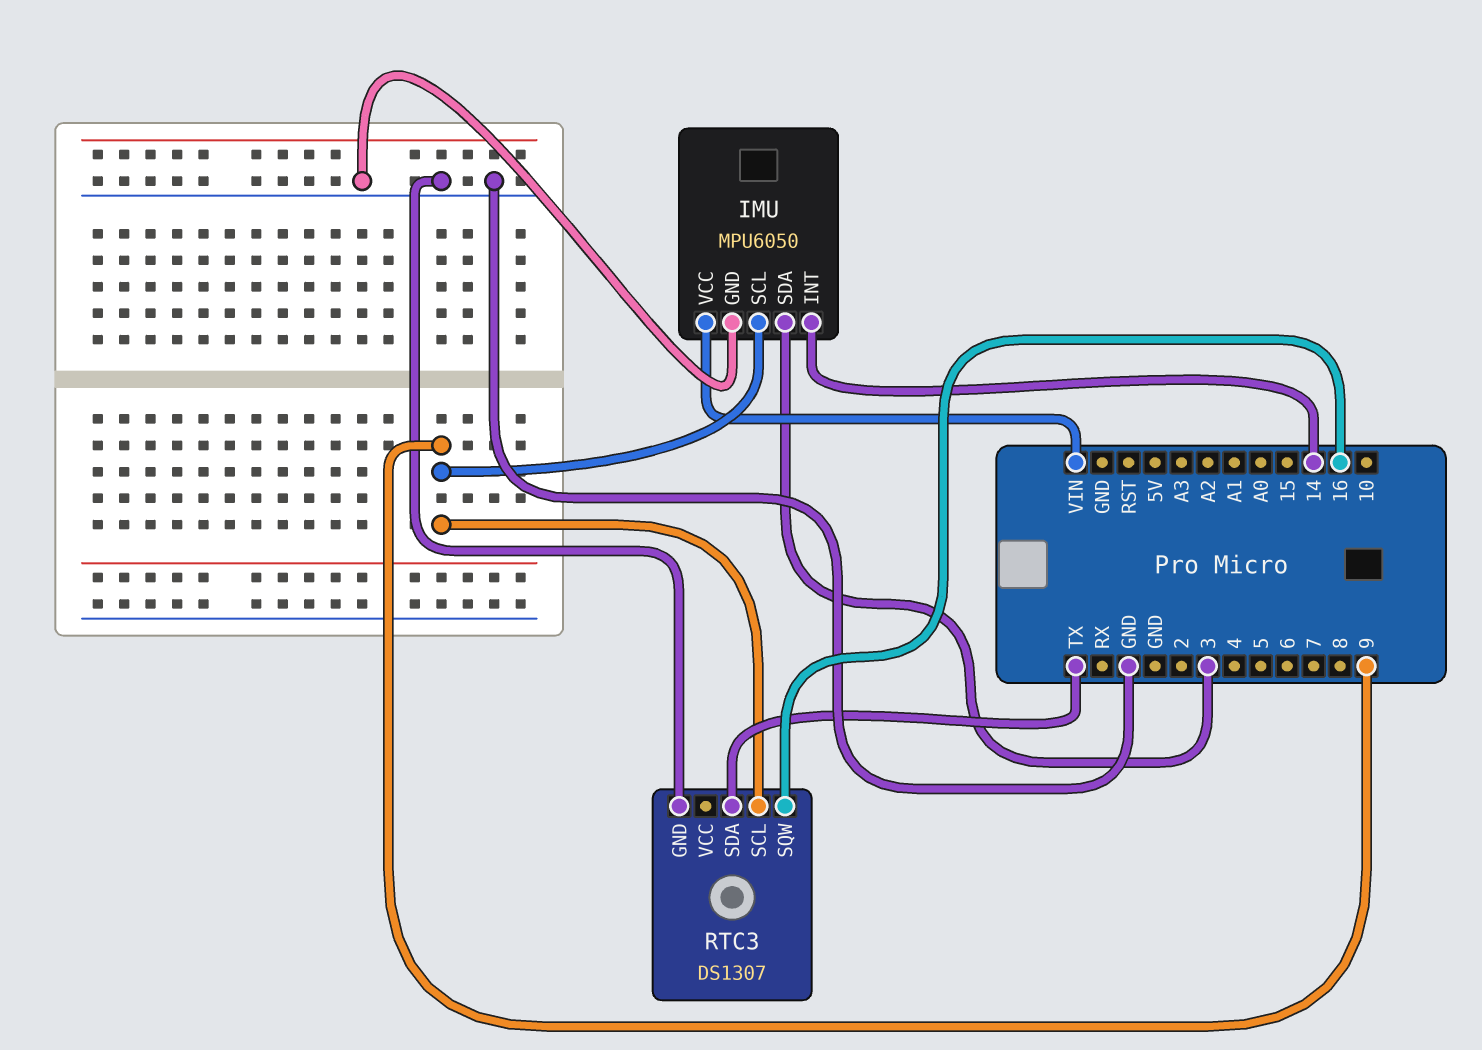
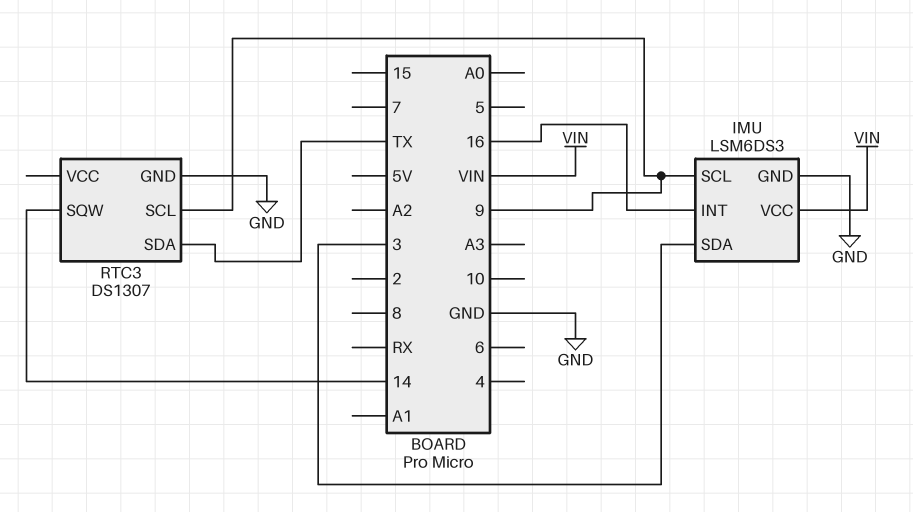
IMU: MPU6050 -> LSM6DS3
IMU pin INT: 14 -> 16
RTC3 pin SQW: 16 -> 14

